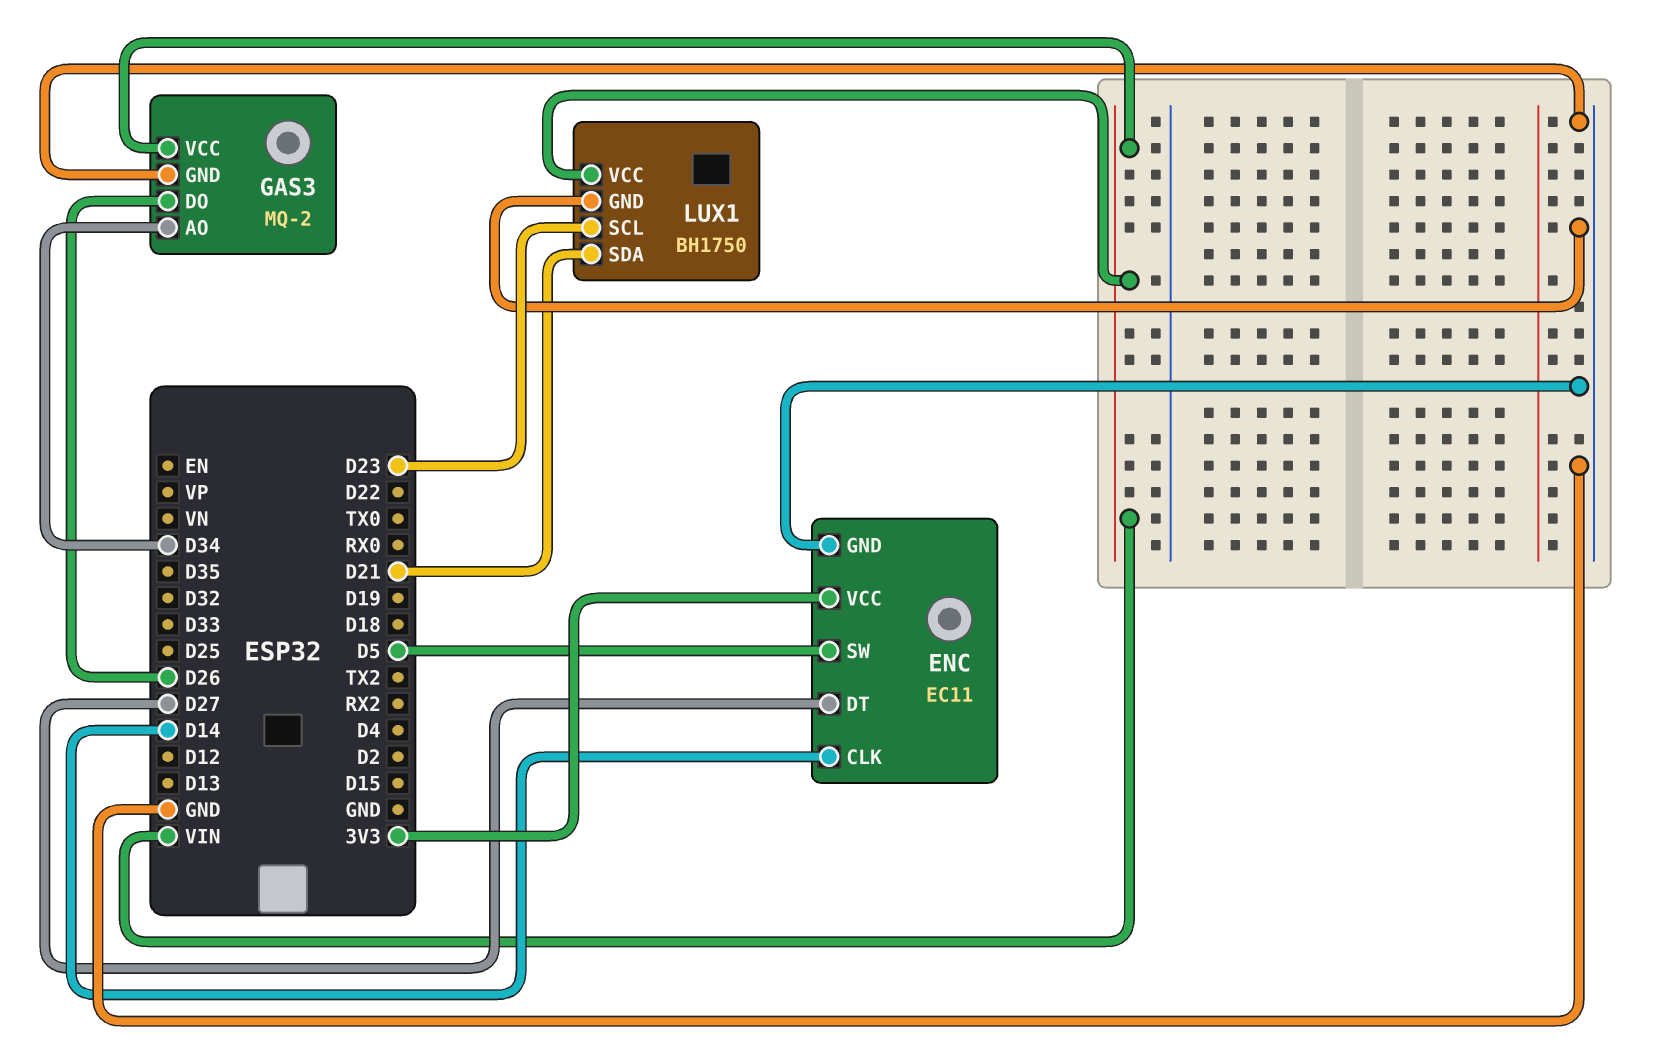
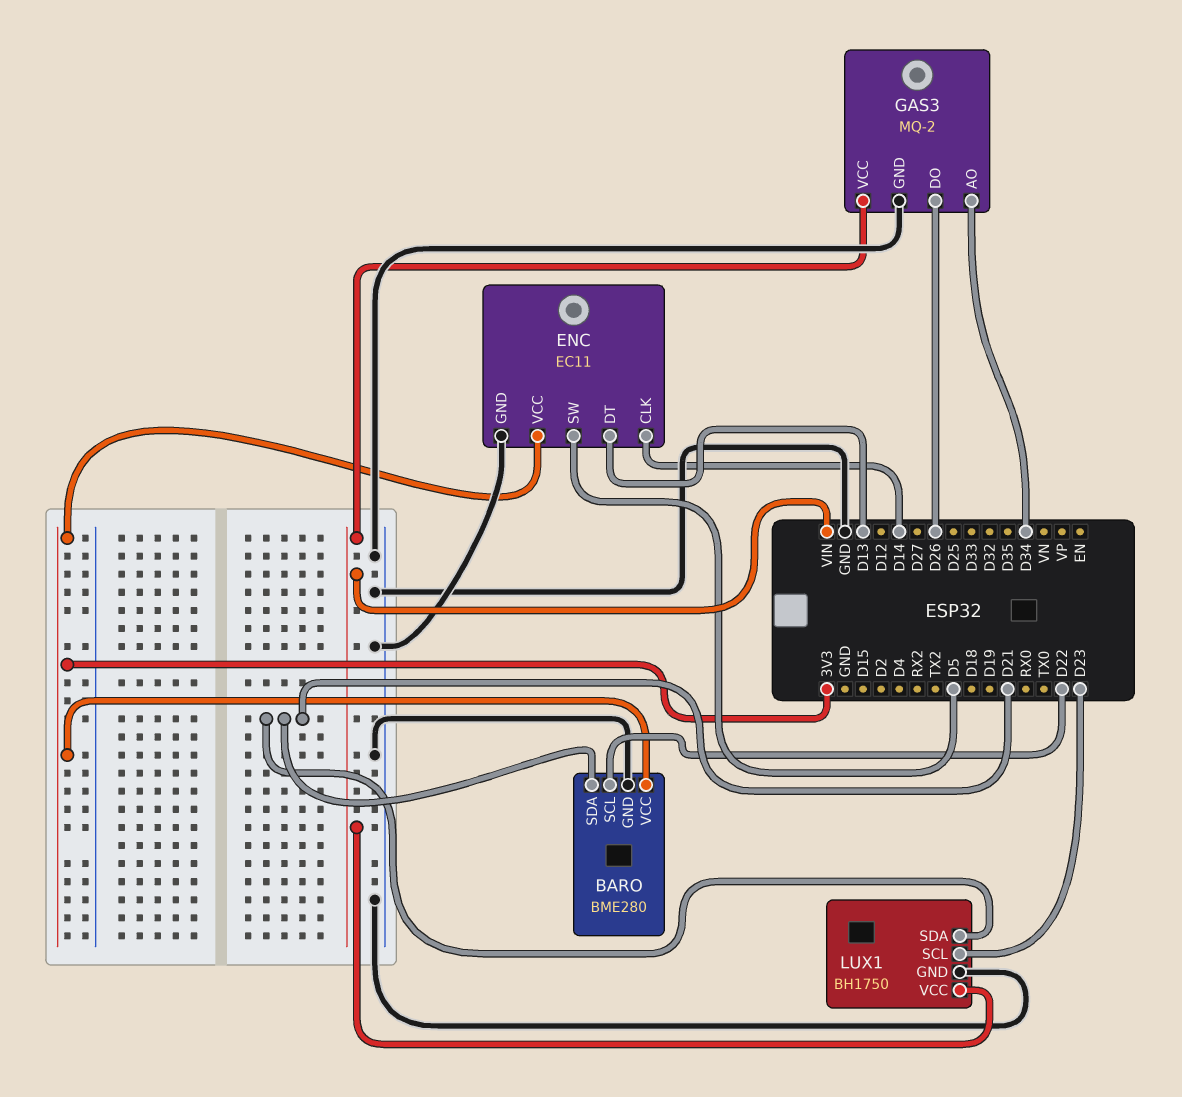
BARO: none -> BME280
BARO pin GND: none -> GND
BARO pin SCL: none -> D22
BARO pin SDA: none -> D21
BARO pin VCC: none -> 3V3
ENC pin DT: D27 -> D13

